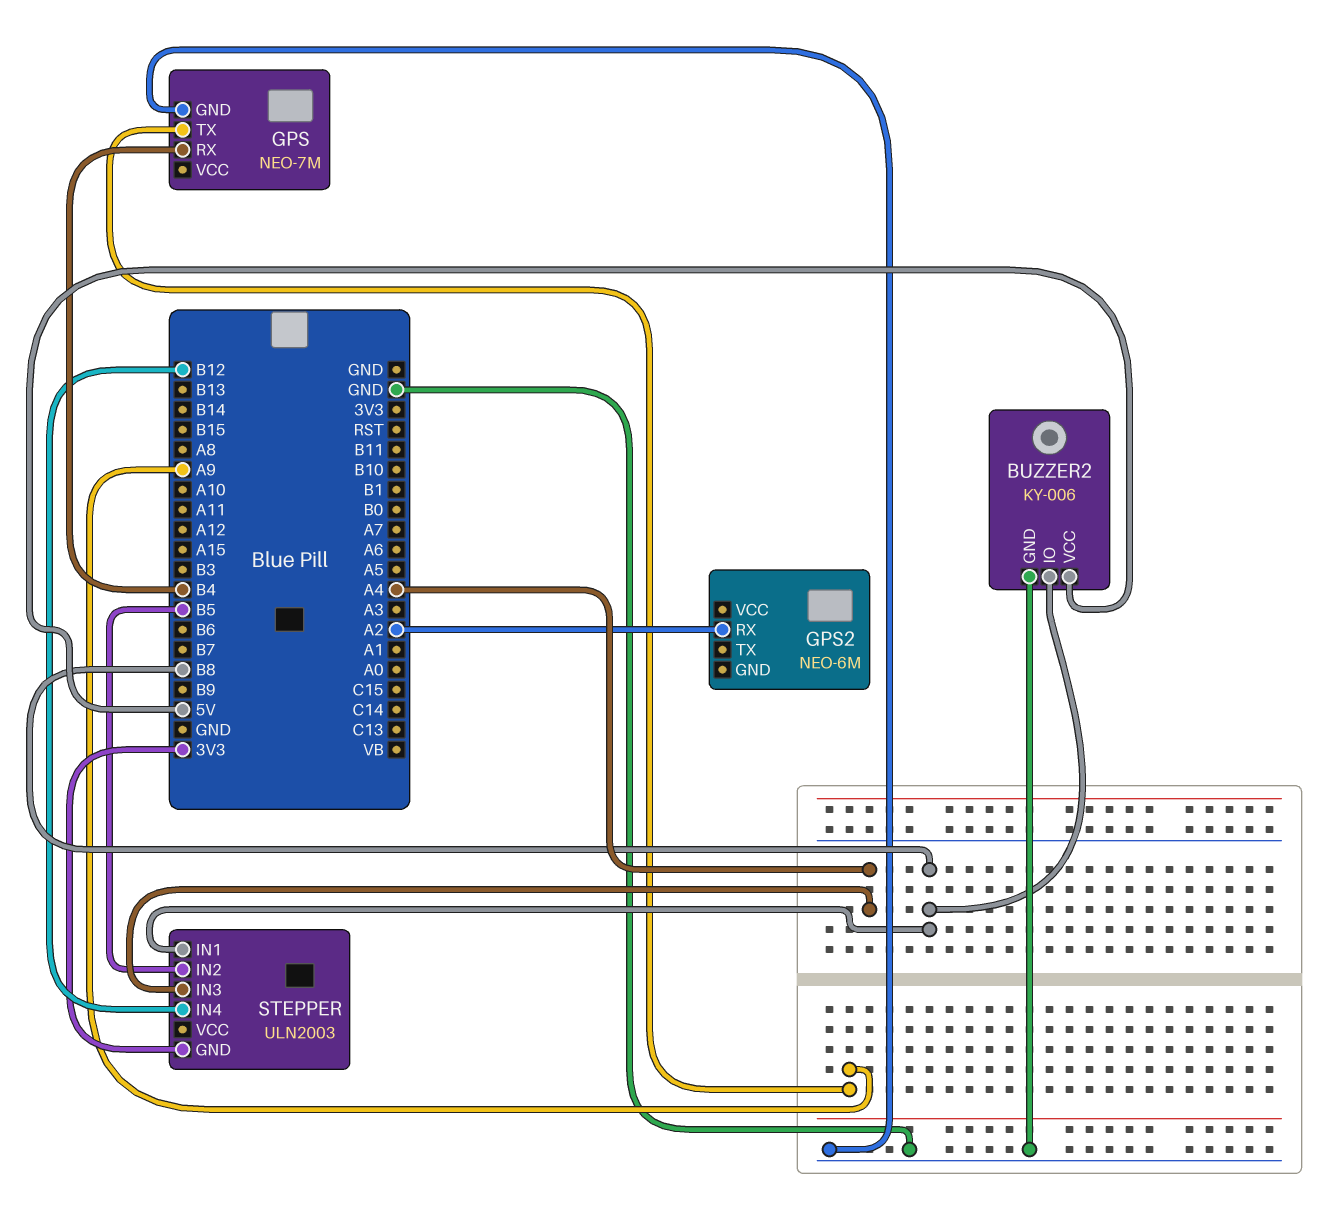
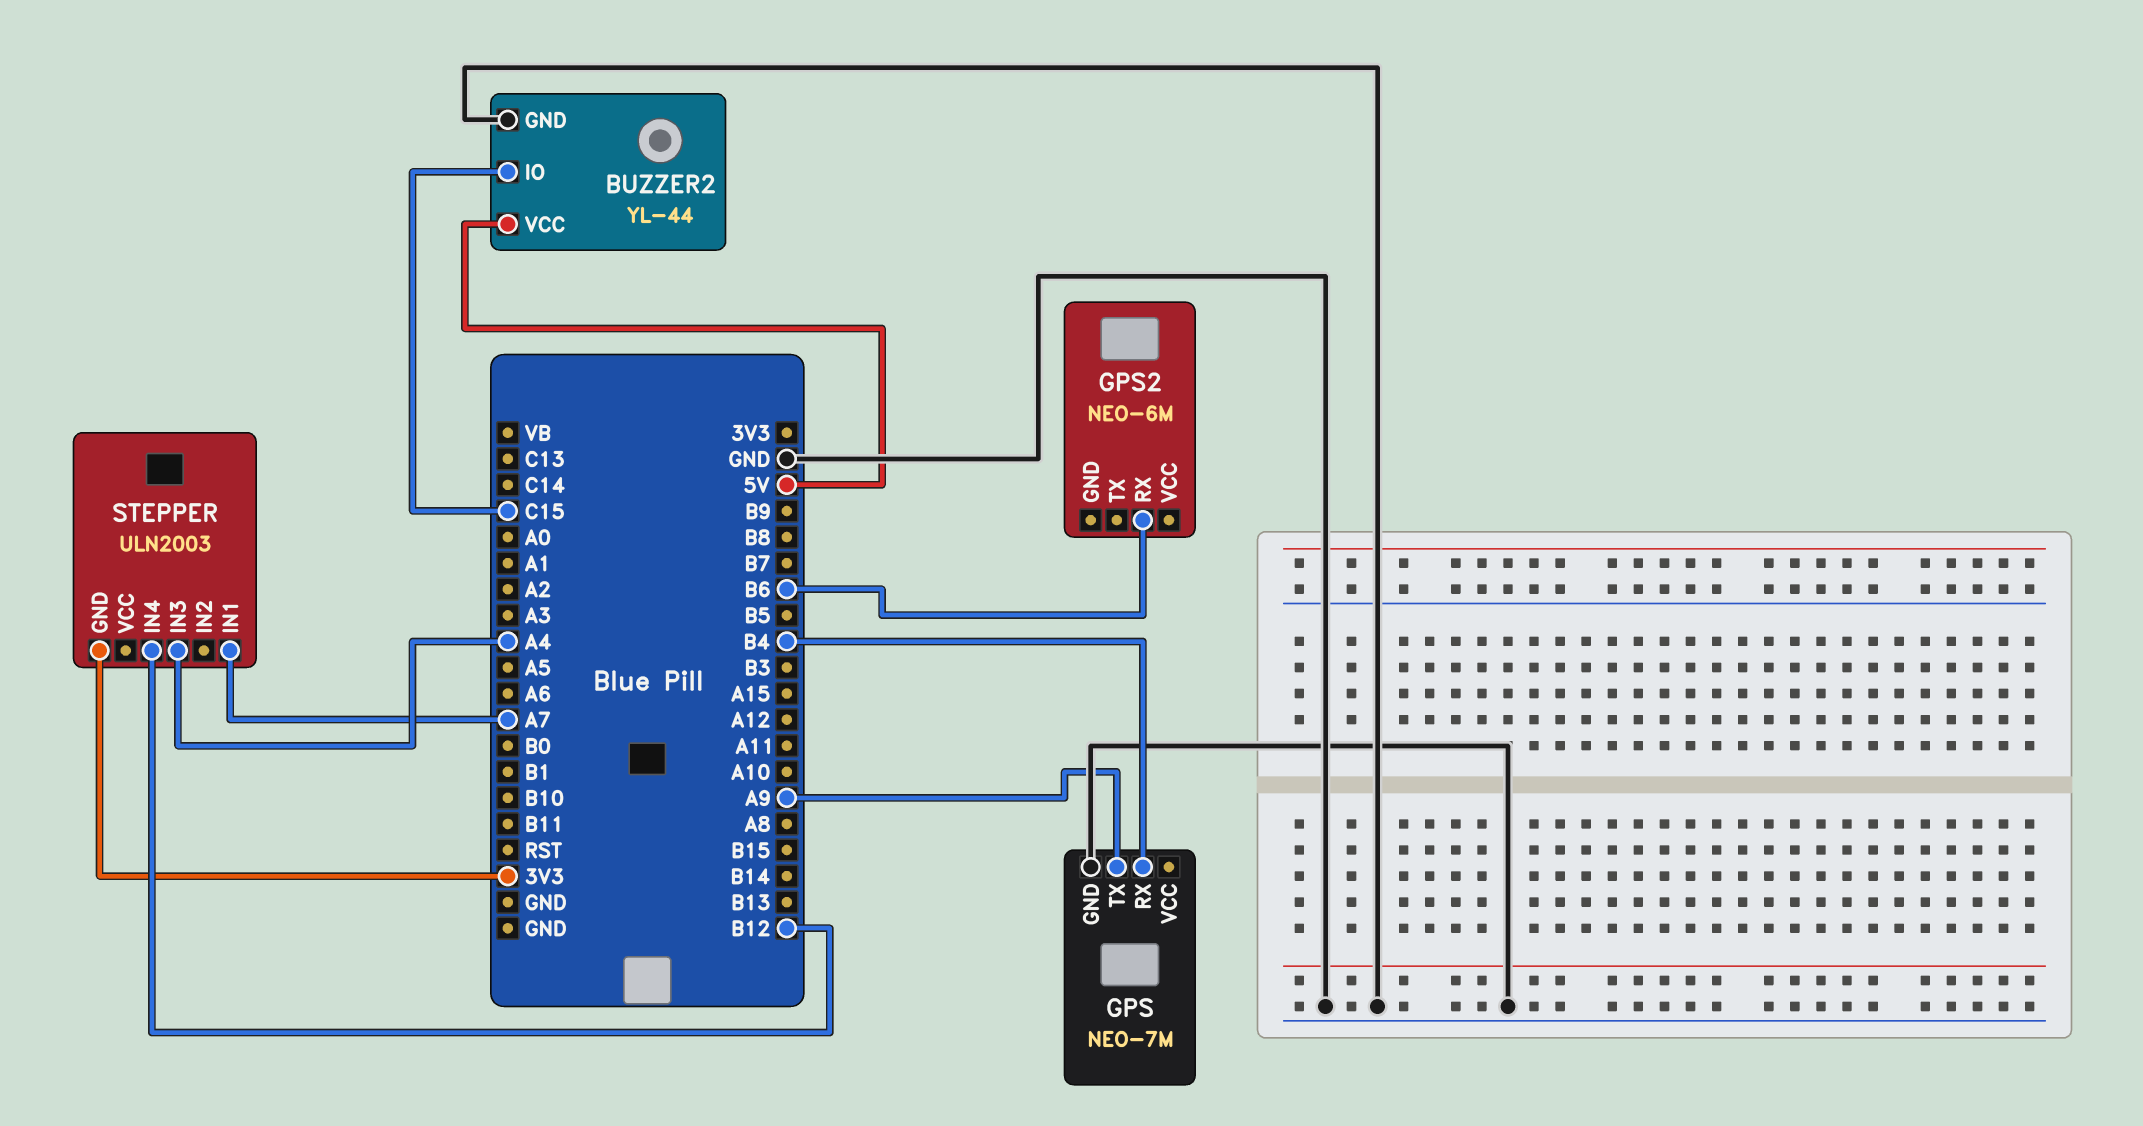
BUZZER2: KY-006 -> YL-44
BUZZER2 pin IO: B8 -> C15
GPS2 pin RX: A2 -> B6
STEPPER pin IN1: B8 -> A7
STEPPER pin IN2: B5 -> none

